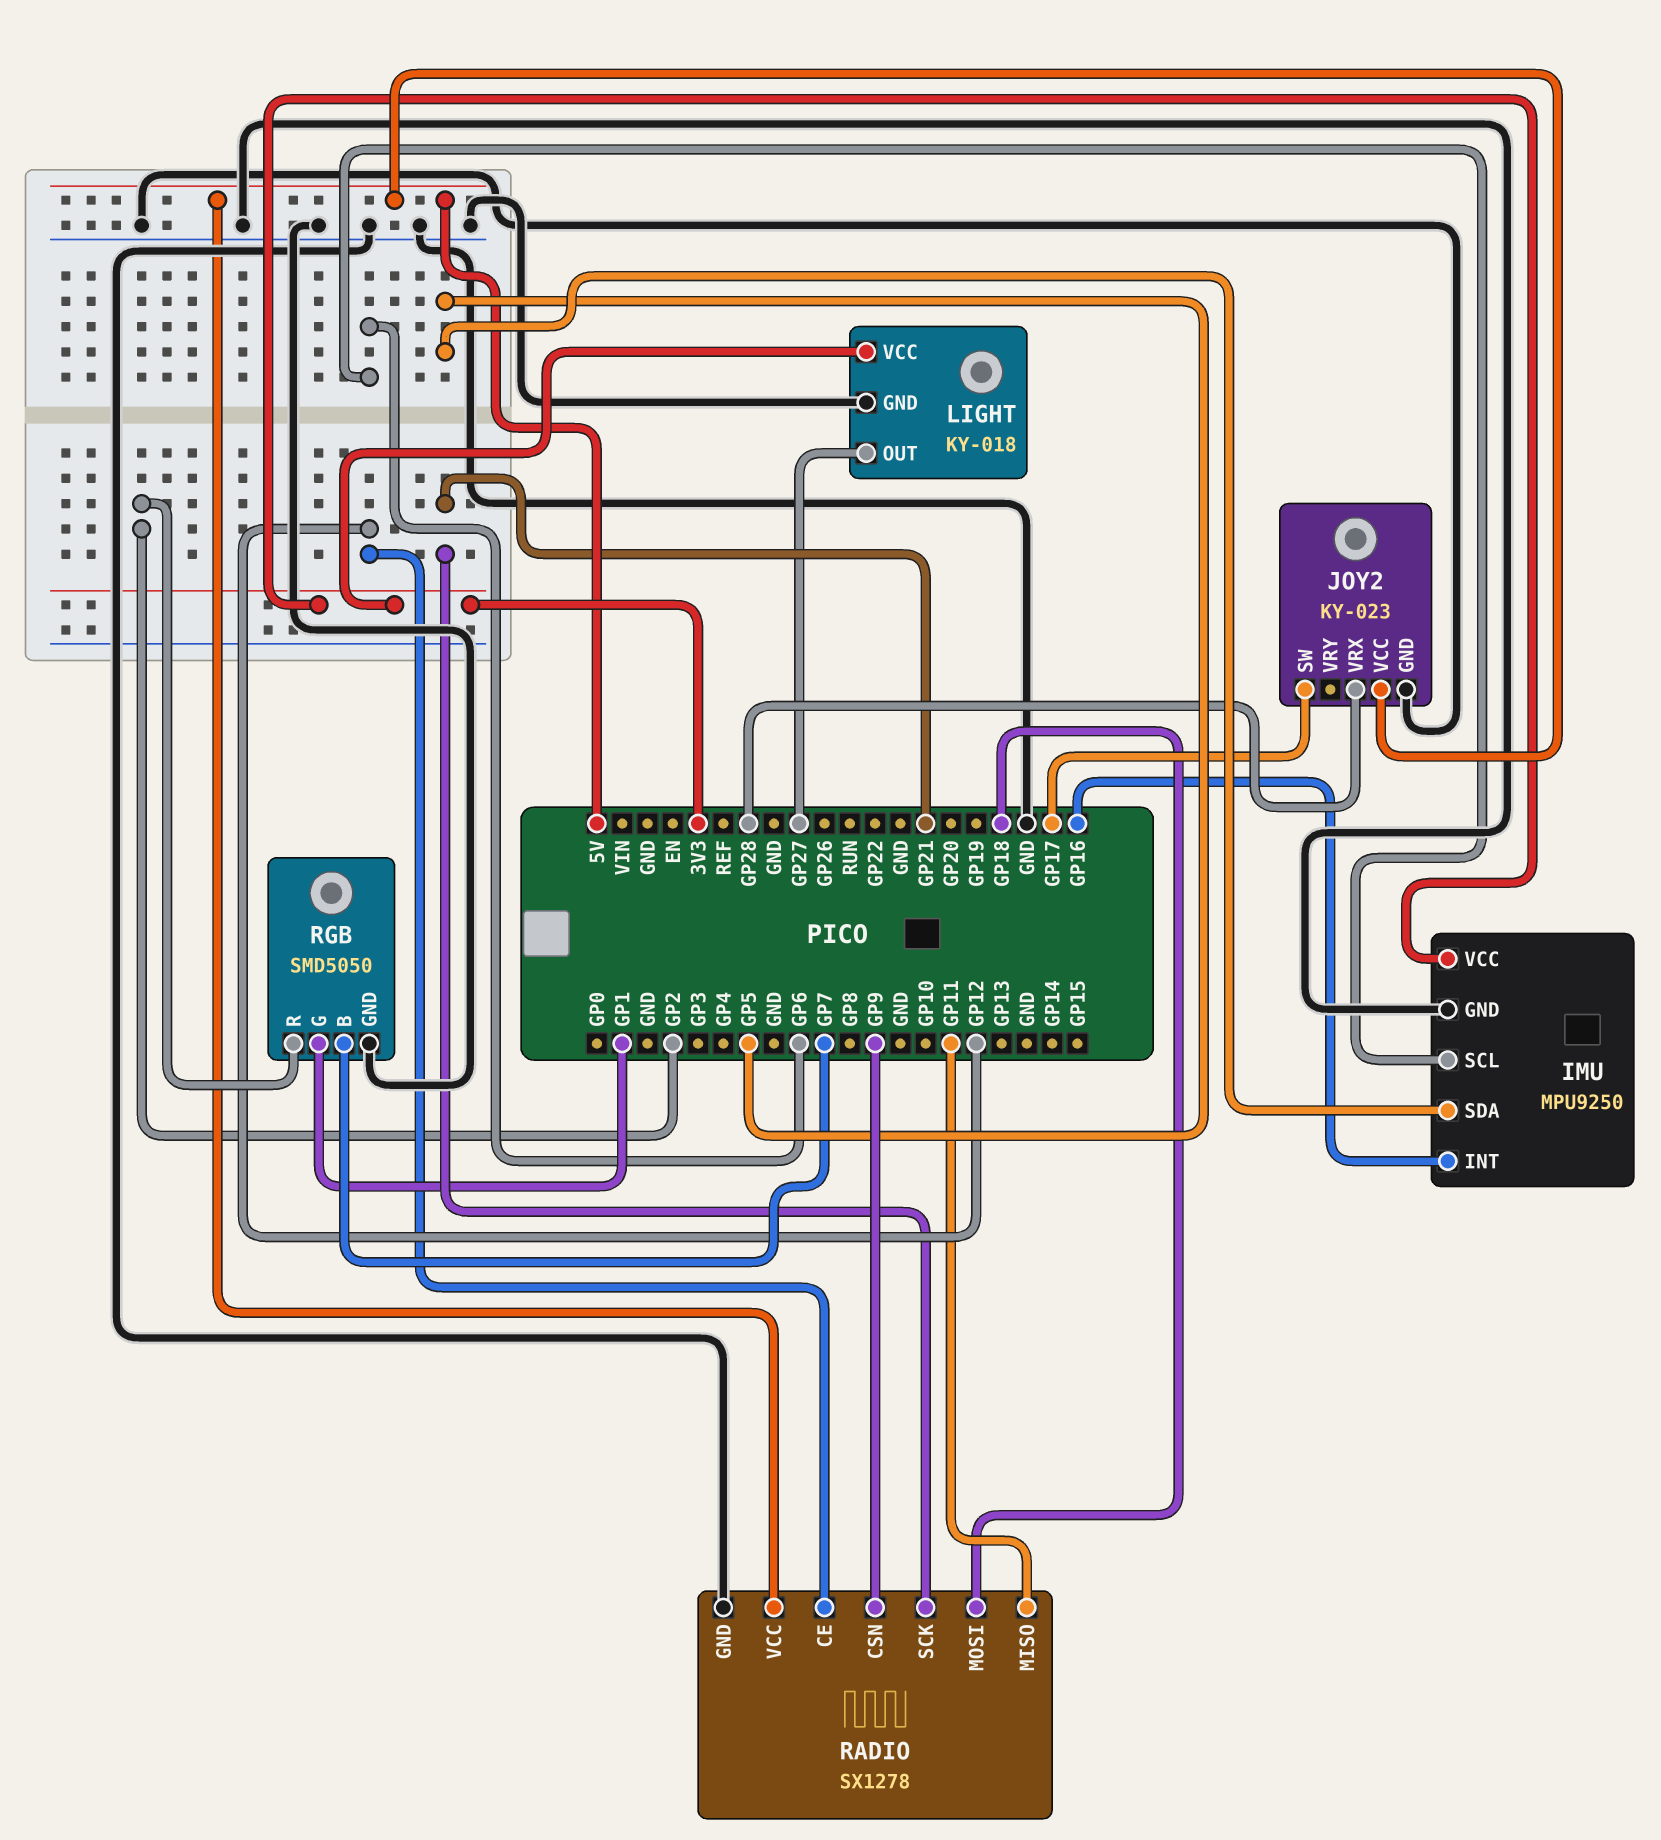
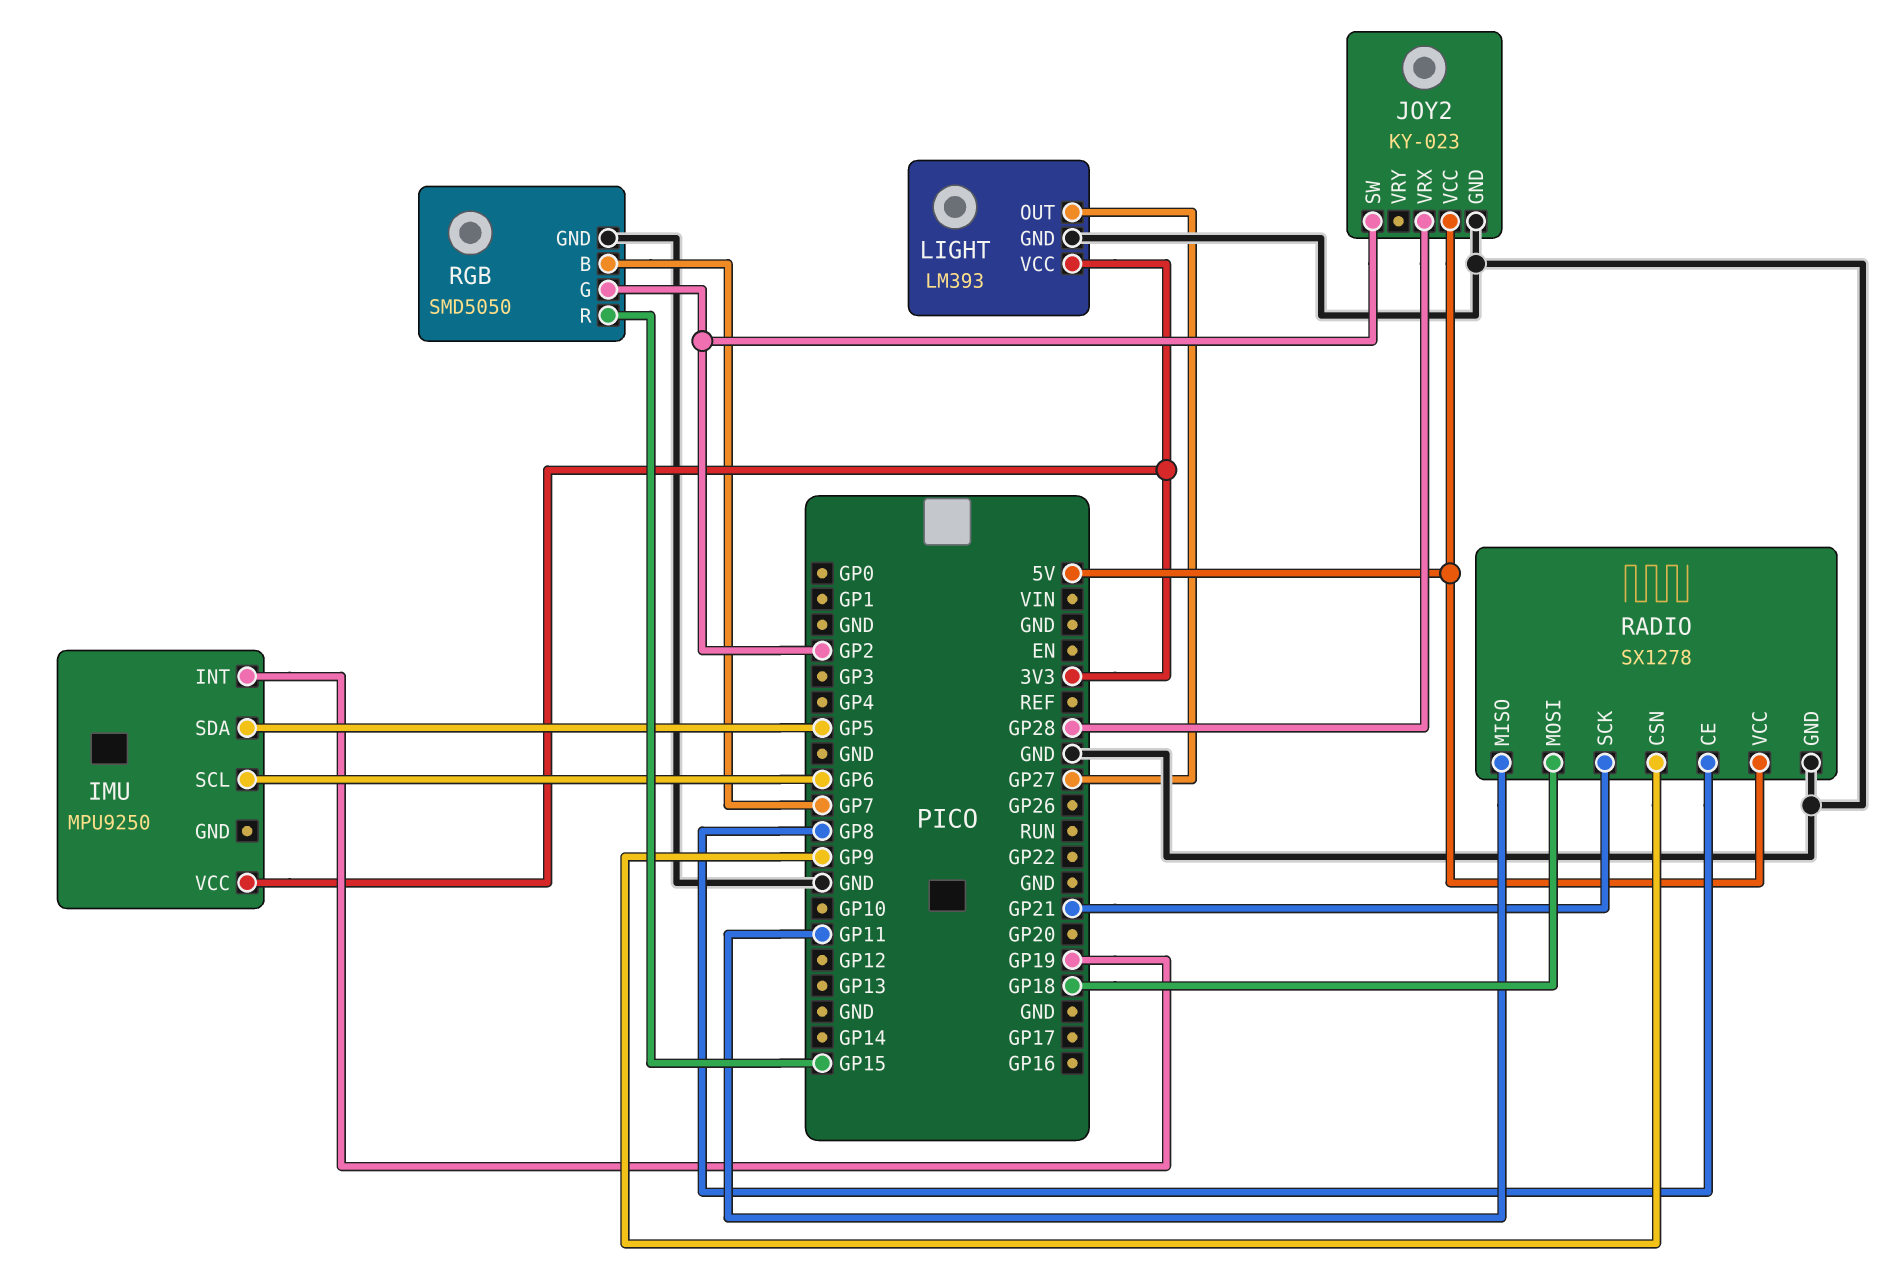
IMU pin GND: GND -> none
IMU pin INT: GP16 -> GP19
JOY2 pin SW: GP17 -> GP2
LIGHT: KY-018 -> LM393
RADIO pin CE: GP12 -> GP8
RGB pin G: GP1 -> GP2
RGB pin R: GP2 -> GP15

